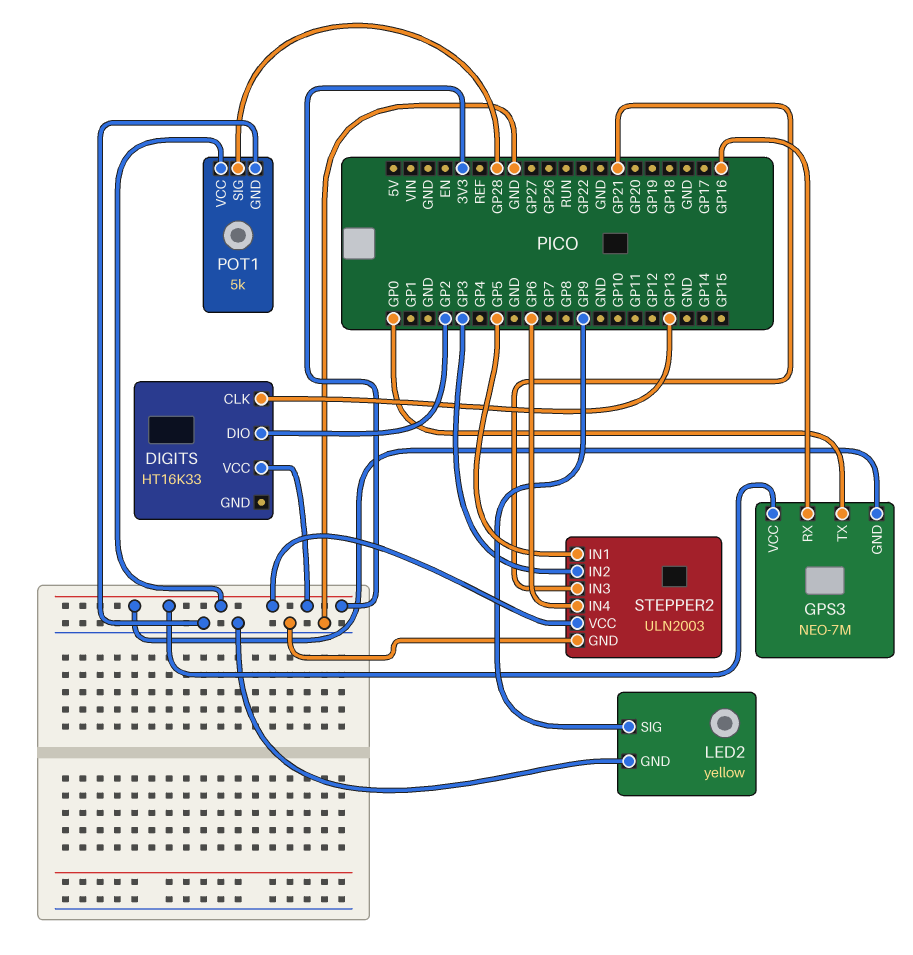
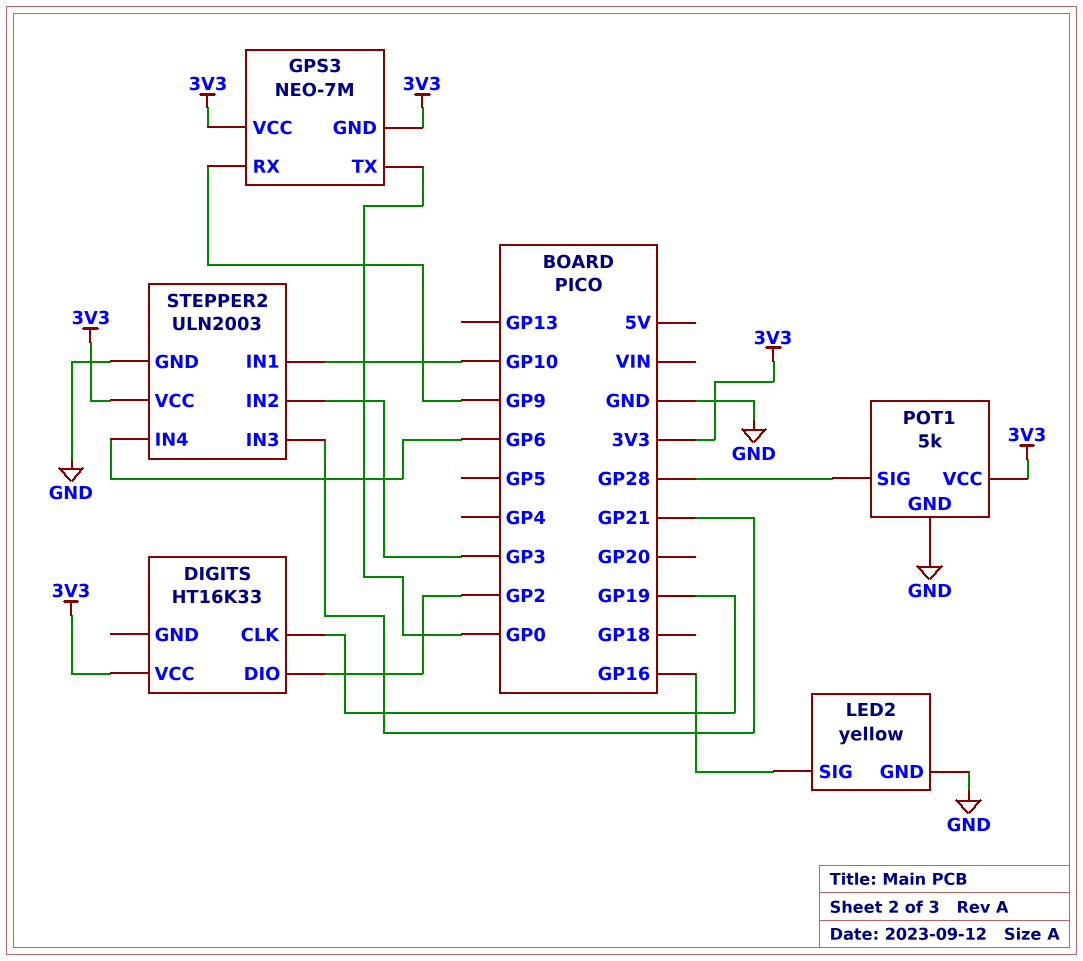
DIGITS pin CLK: GP13 -> GP19
GPS3 pin RX: GP16 -> GP9
LED2 pin SIG: GP9 -> GP16
STEPPER2 pin IN1: GP5 -> GP10

